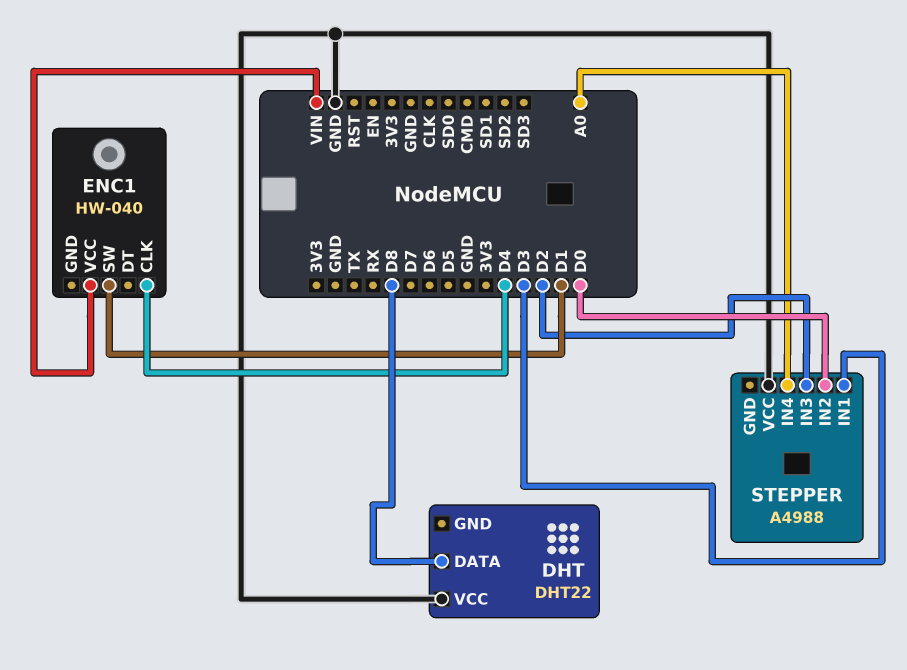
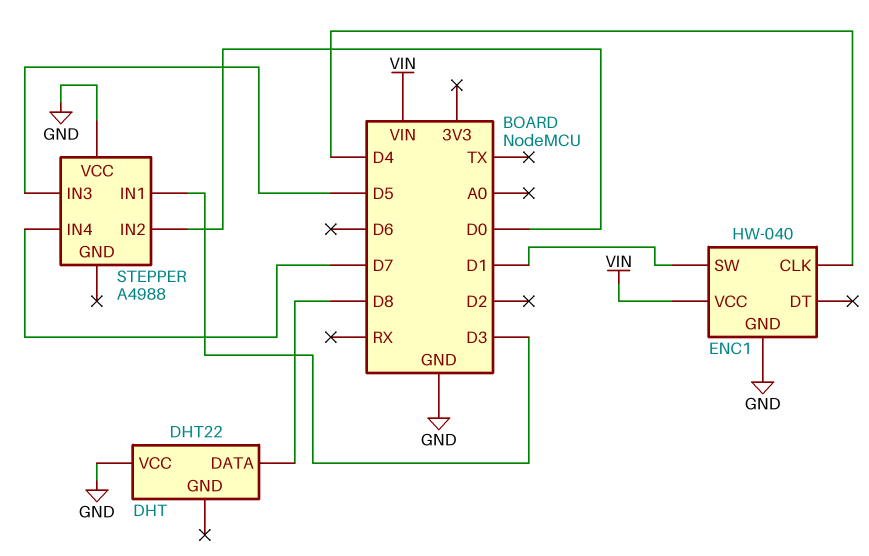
ENC1 pin GND: none -> GND
STEPPER pin IN3: D2 -> D5
STEPPER pin IN4: A0 -> D7

